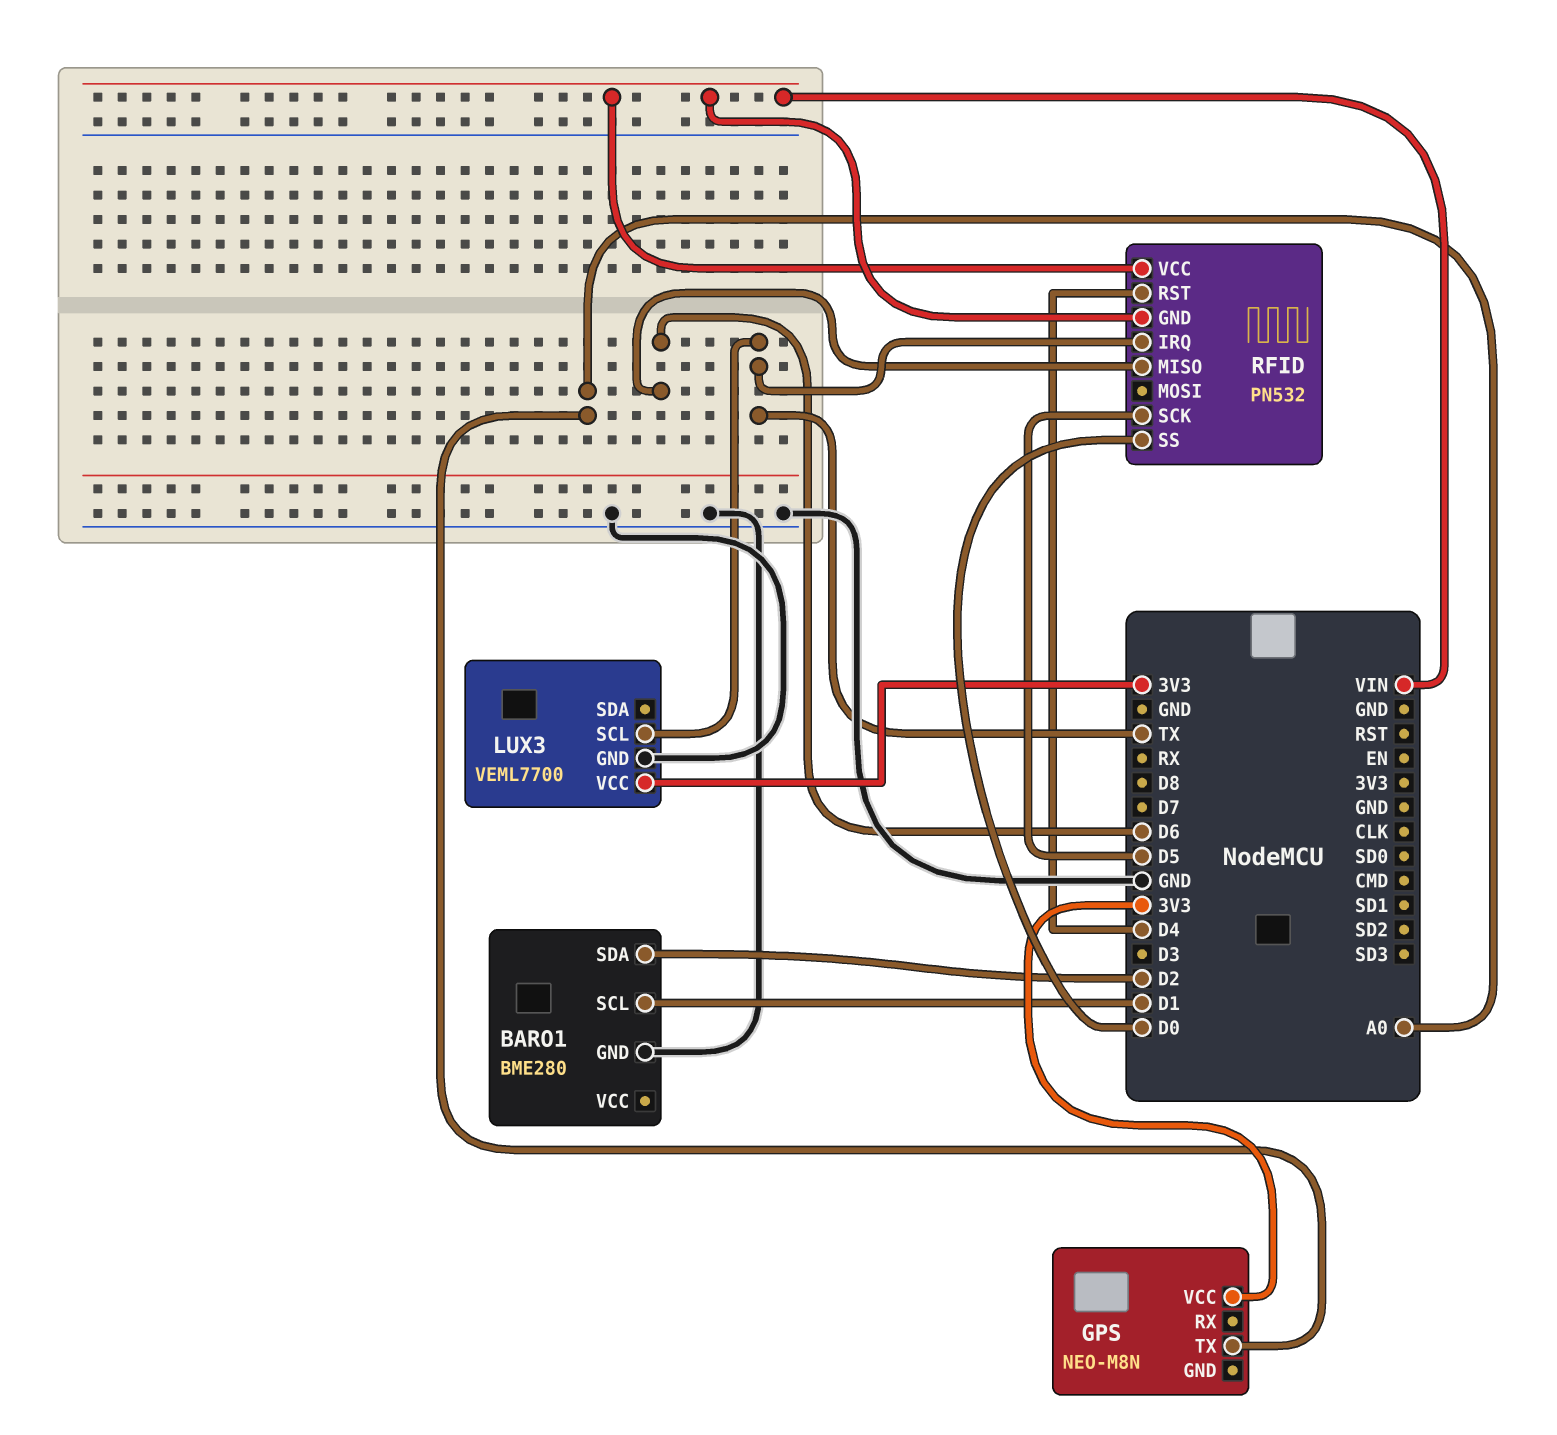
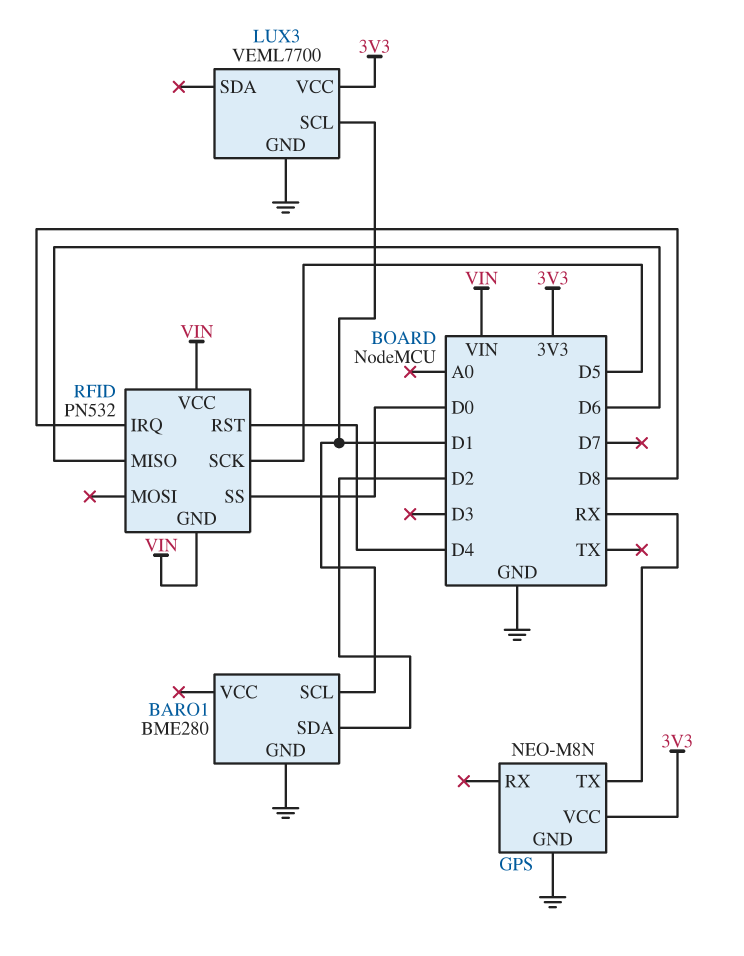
GPS pin GND: none -> GND
GPS pin TX: A0 -> RX
LUX3 pin SCL: TX -> D1
RFID pin IRQ: TX -> D8

